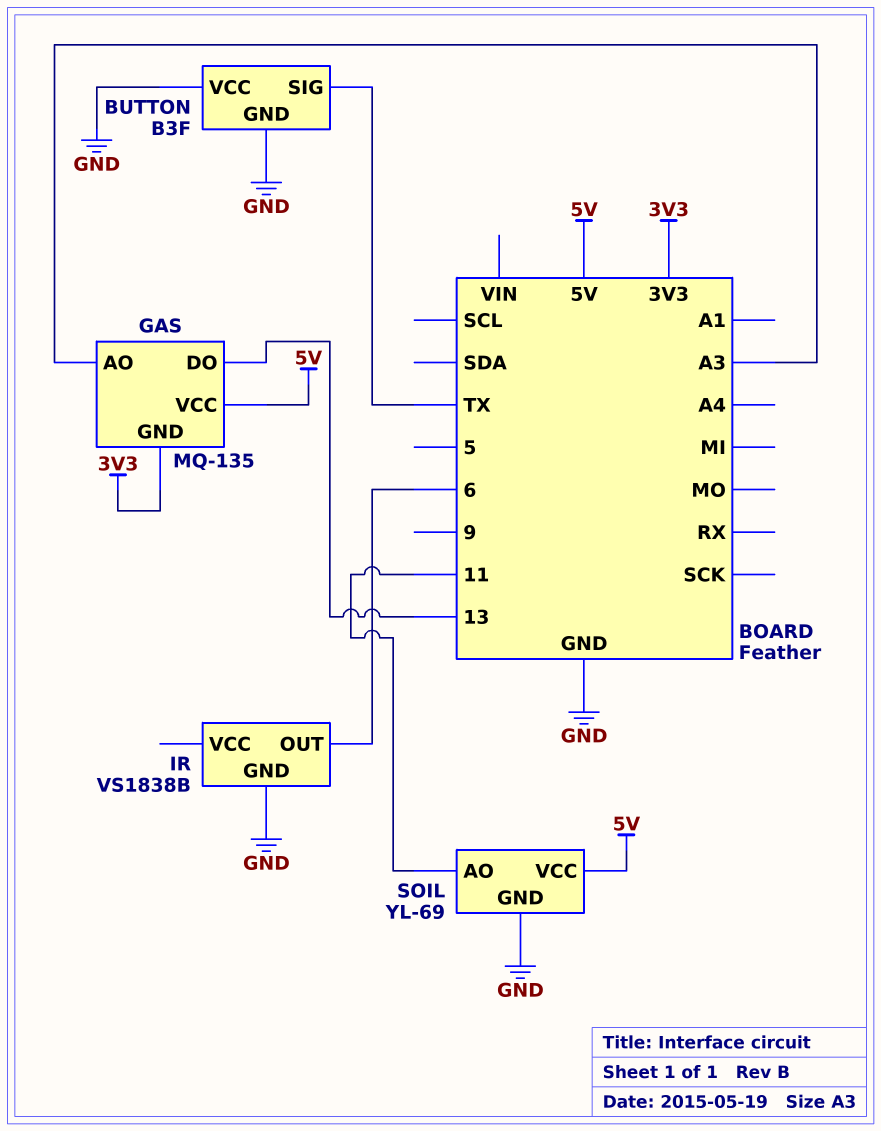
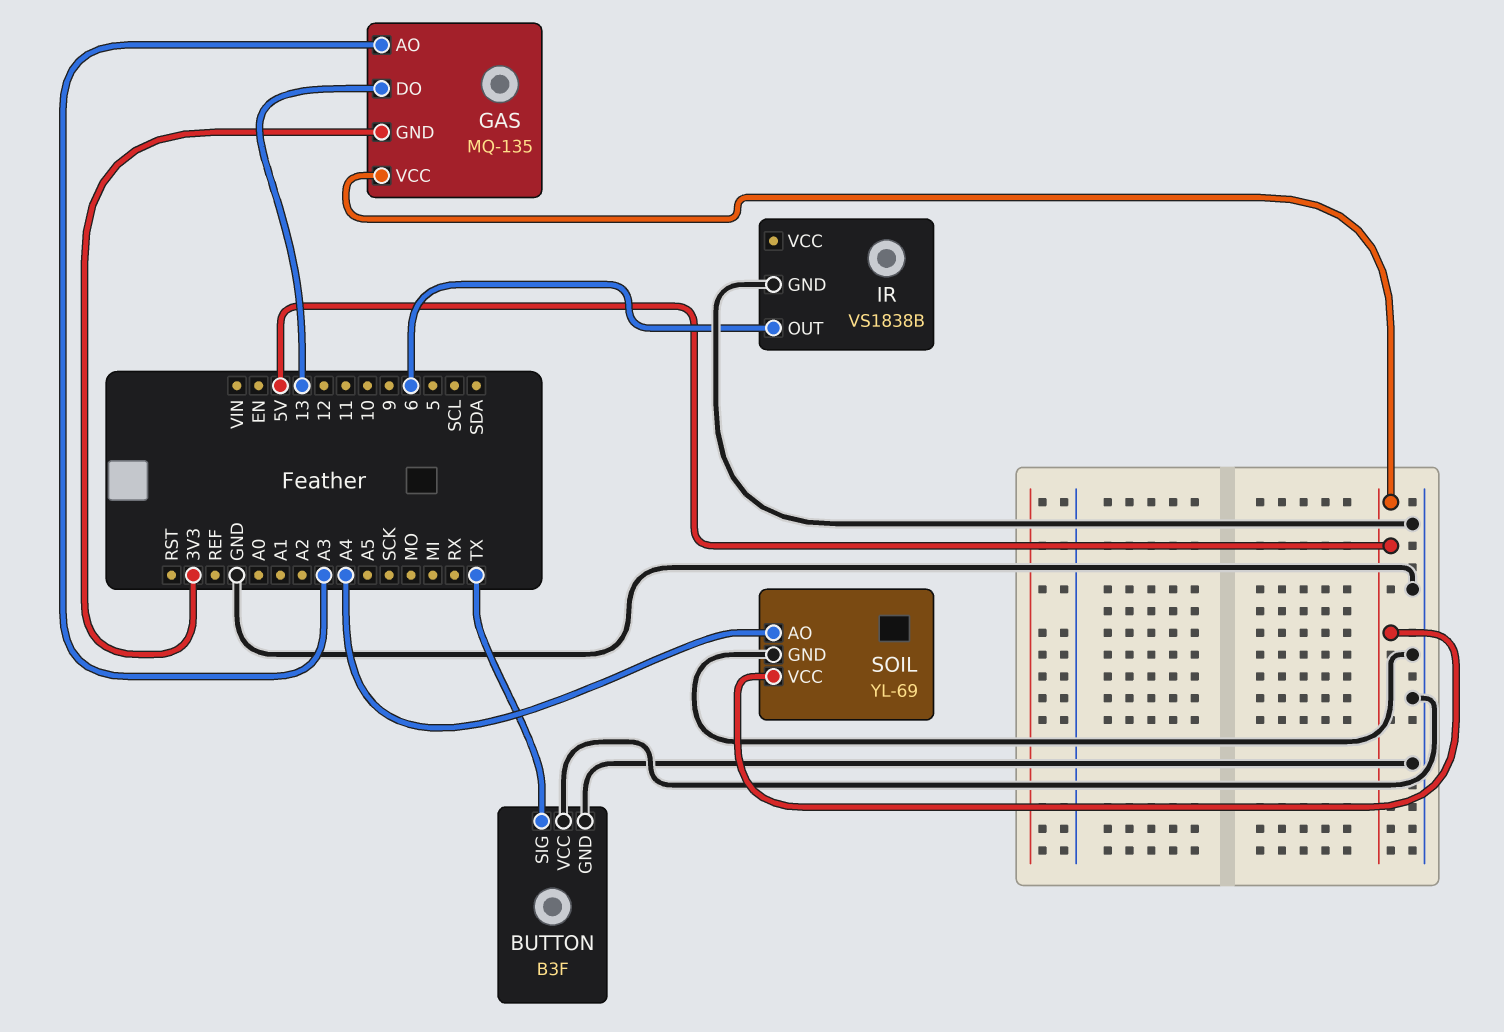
SOIL pin AO: 11 -> A4

